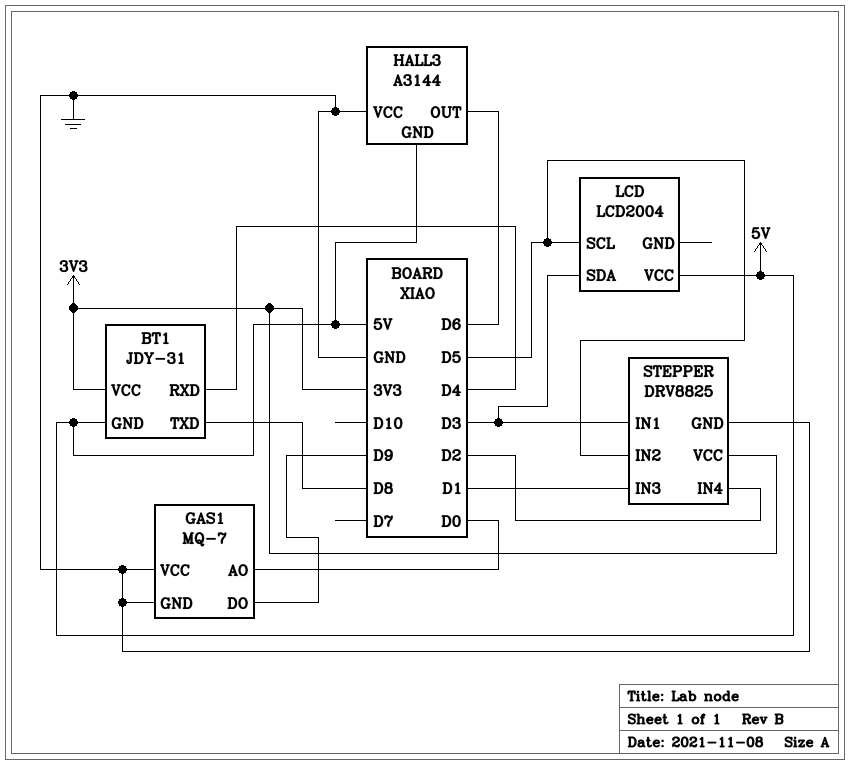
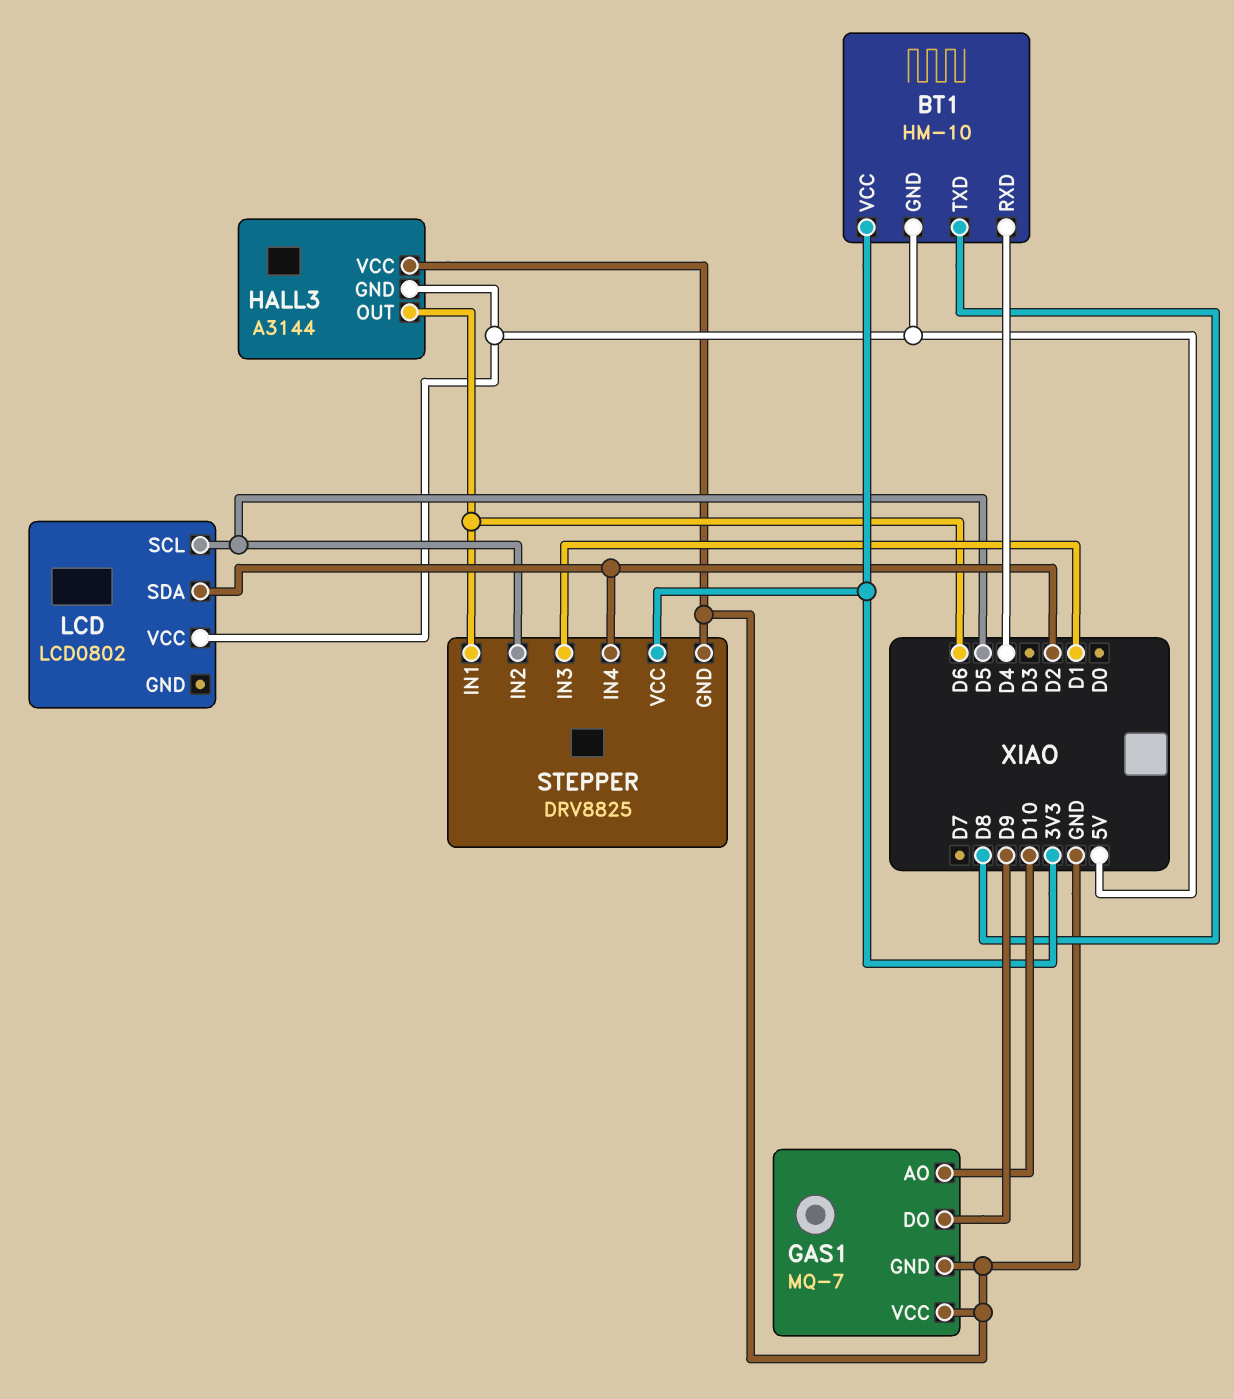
BT1: JDY-31 -> HM-10
GAS1 pin AO: D0 -> D10
LCD: LCD2004 -> LCD0802
LCD pin SDA: D3 -> D2
STEPPER pin IN1: D3 -> D6

